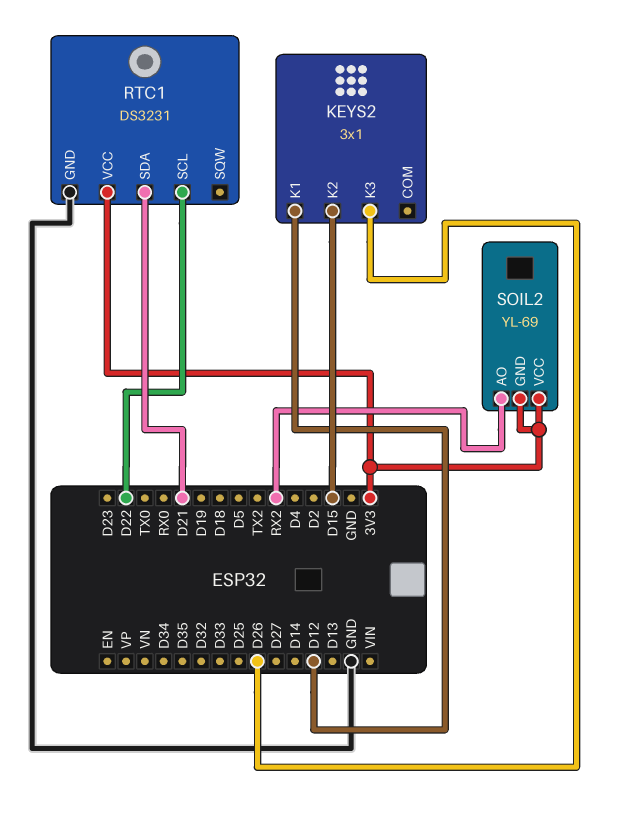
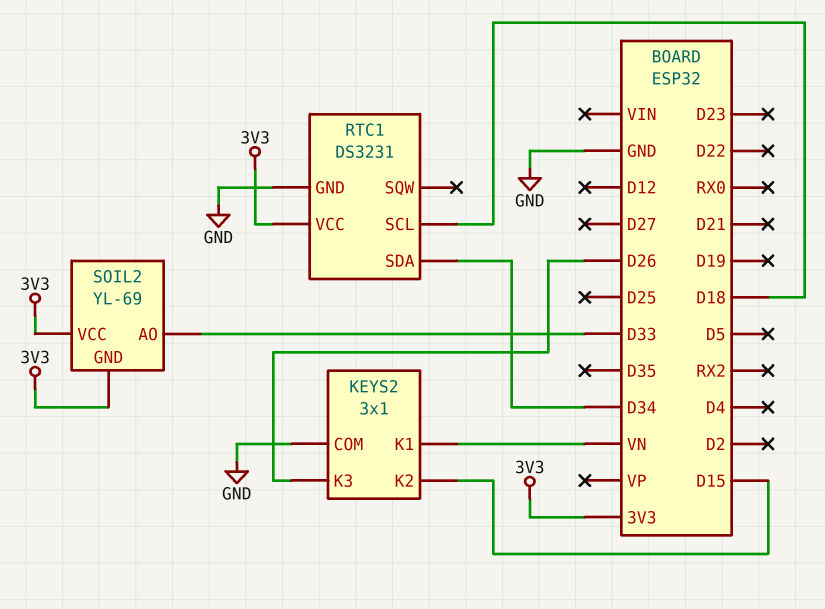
KEYS2 pin COM: none -> GND
KEYS2 pin K1: D12 -> VN
RTC1 pin SCL: D22 -> D18
RTC1 pin SDA: D21 -> D34
SOIL2 pin AO: RX2 -> D33

